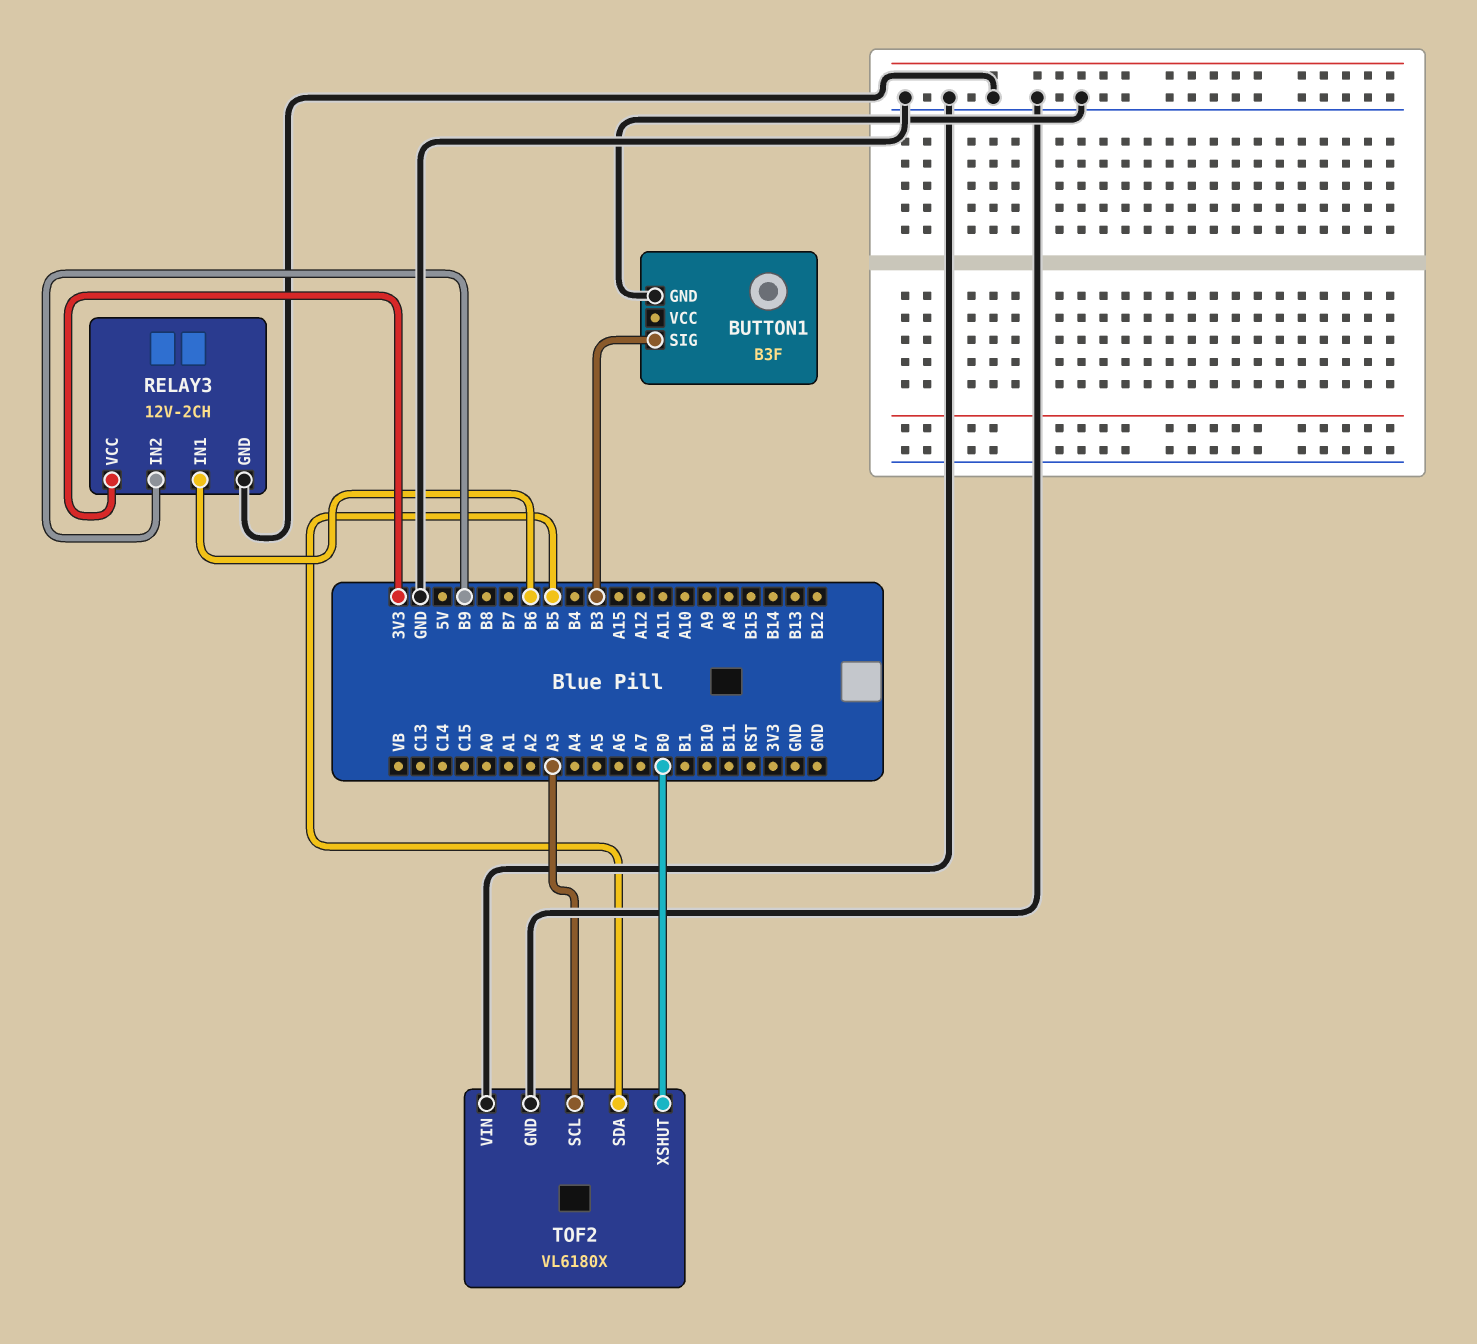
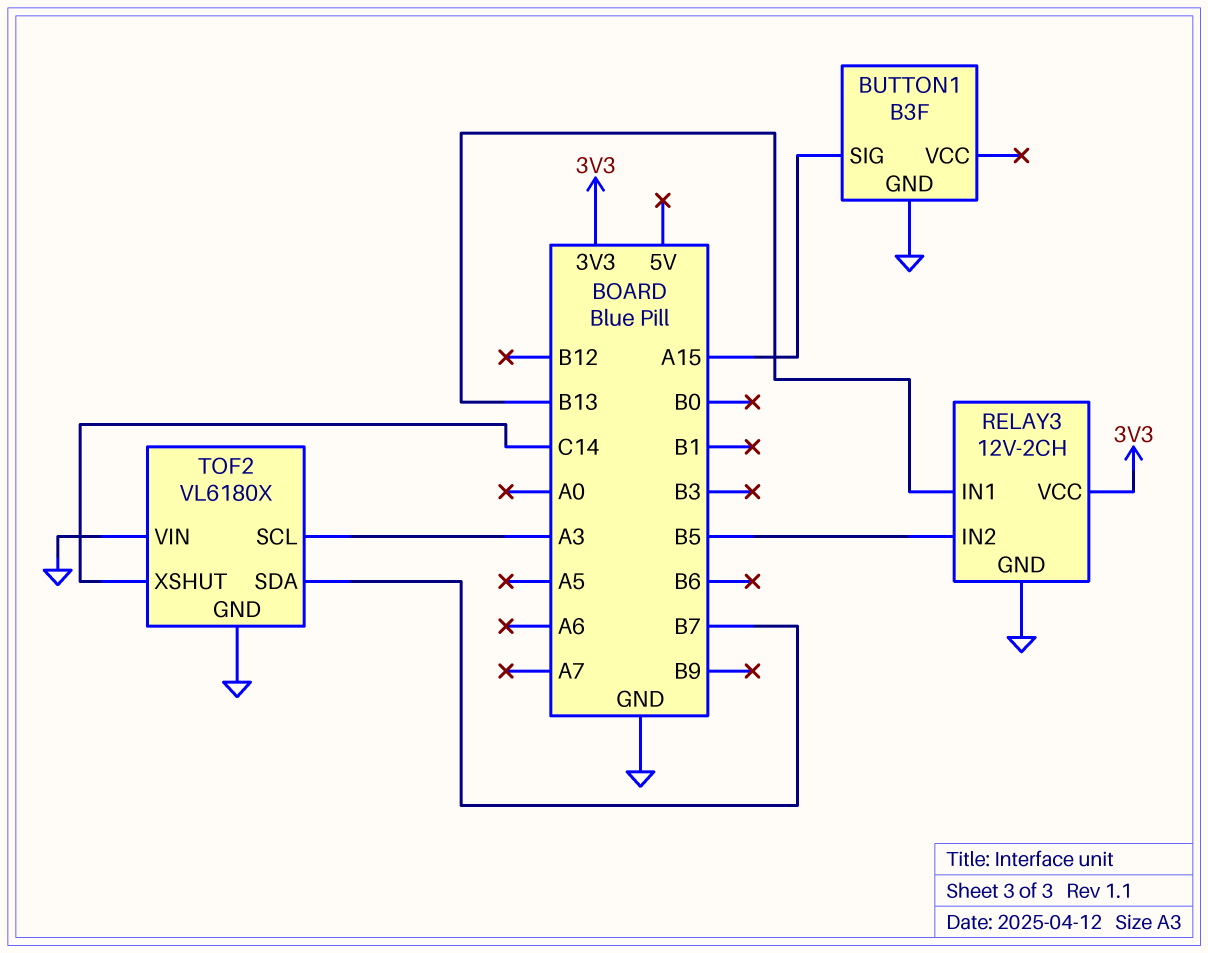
BUTTON1 pin SIG: B3 -> A15
RELAY3 pin IN1: B6 -> B13
RELAY3 pin IN2: B9 -> B5
TOF2 pin SDA: B5 -> B7
TOF2 pin XSHUT: B0 -> C14

